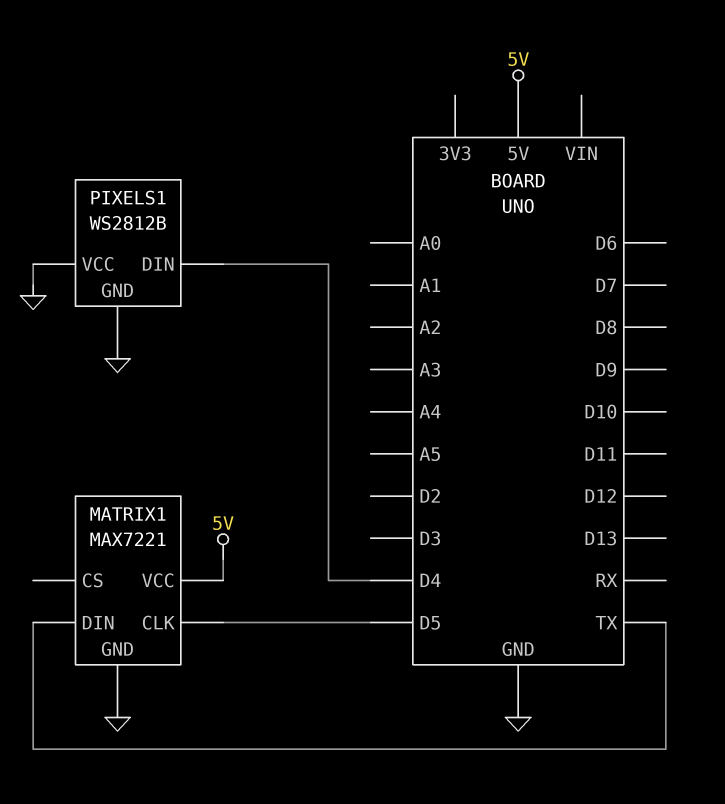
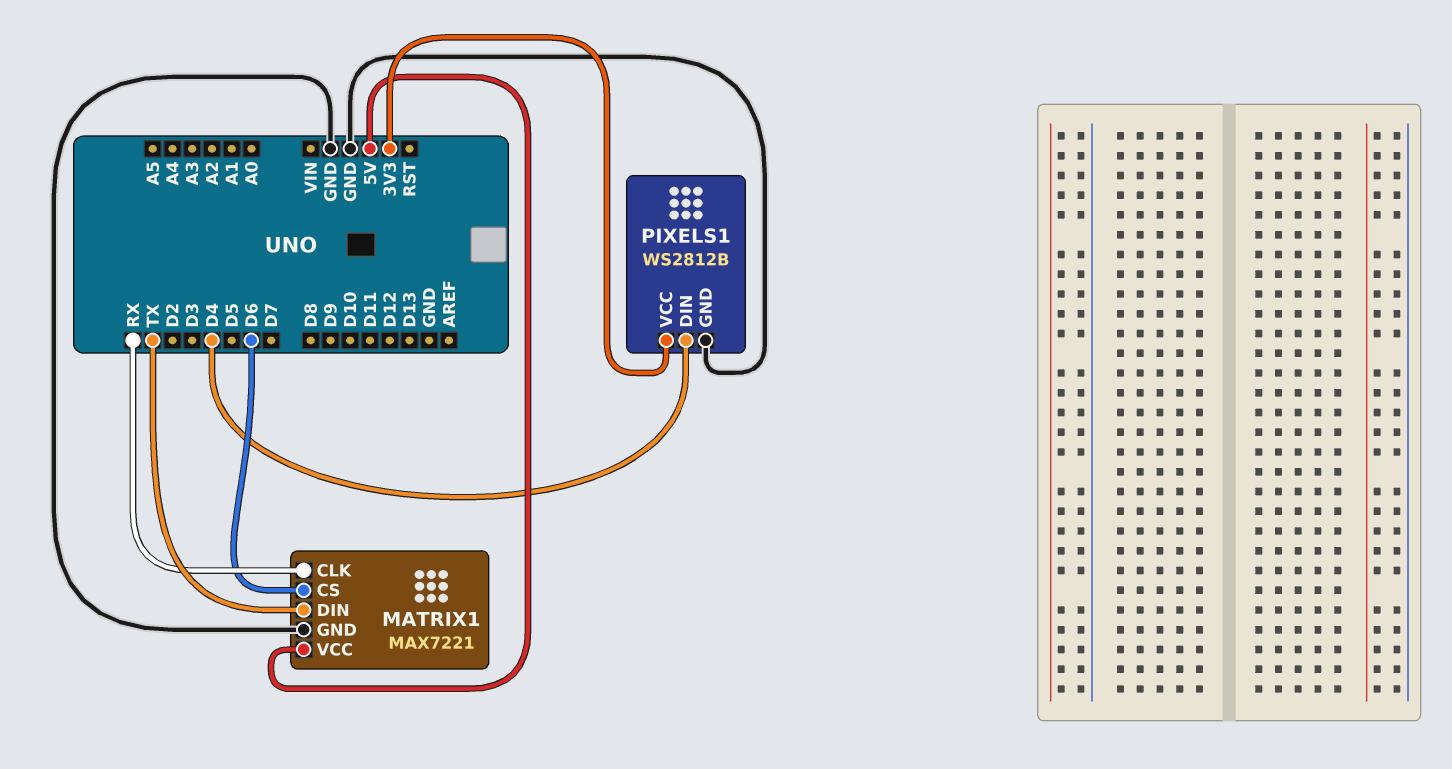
MATRIX1 pin CLK: D5 -> RX
MATRIX1 pin CS: none -> D6
PIXELS1 pin VCC: GND -> 3V3

